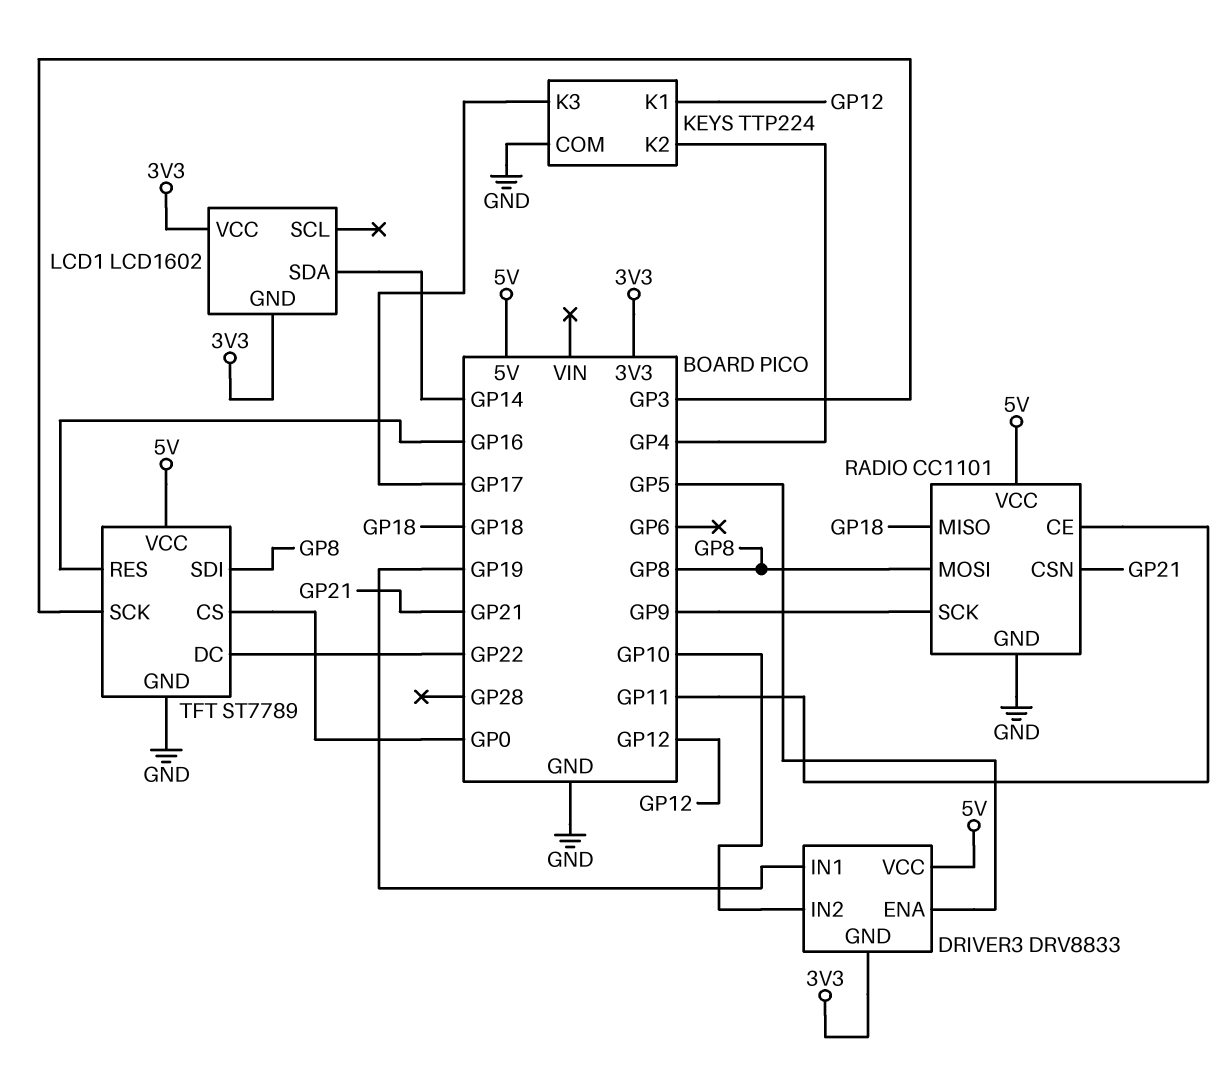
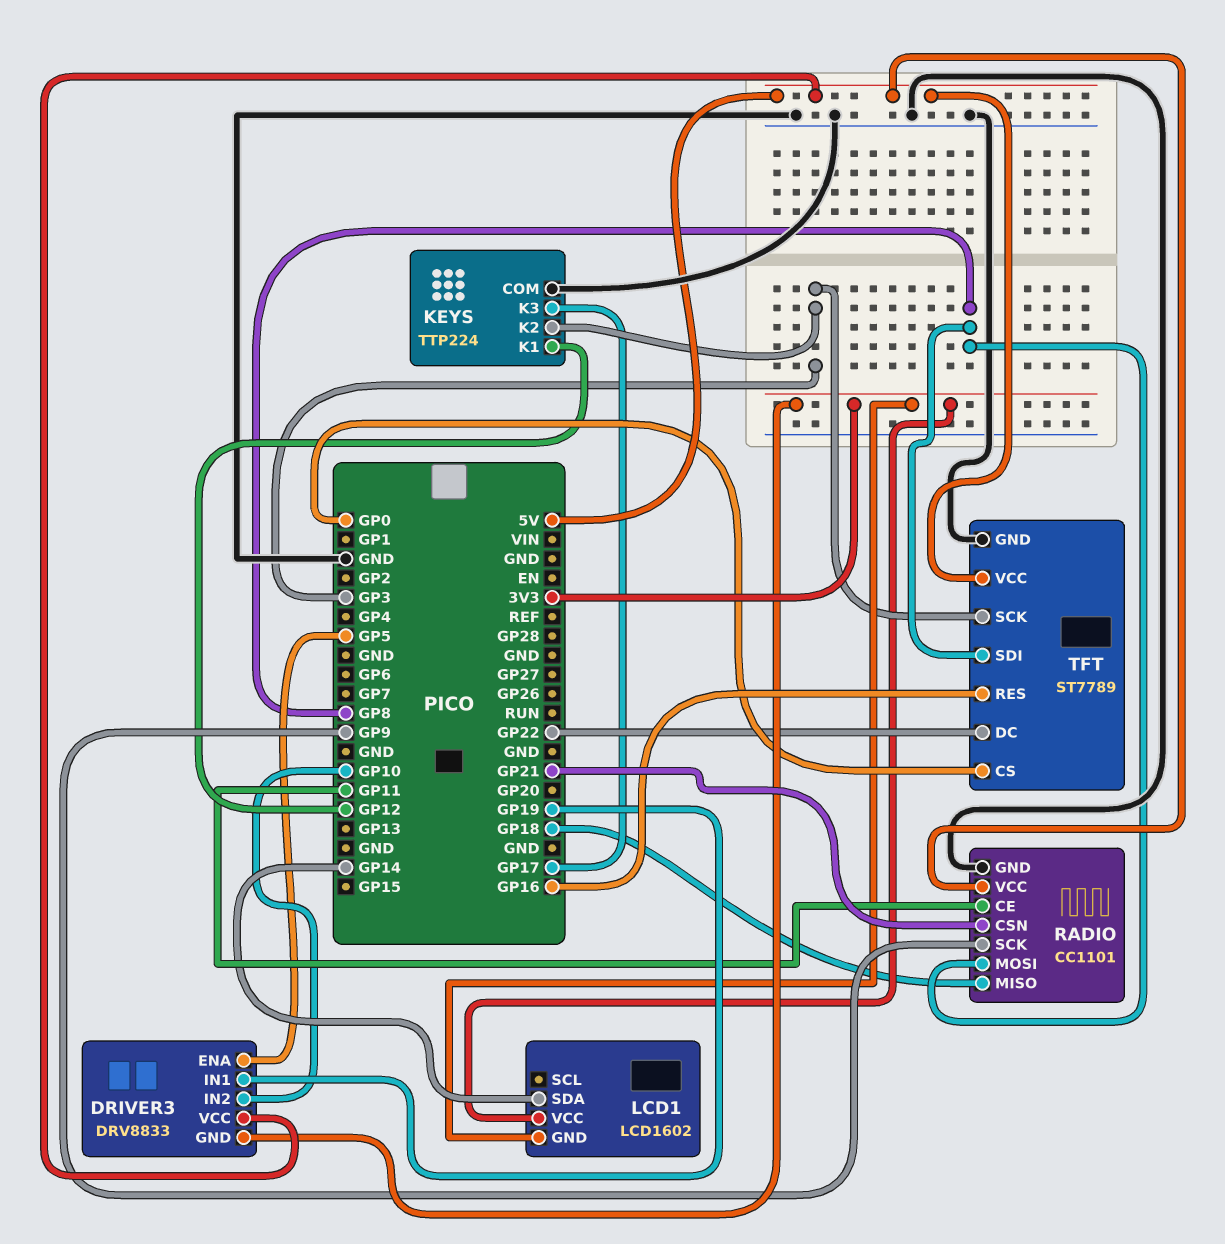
KEYS pin K2: GP4 -> GP3

